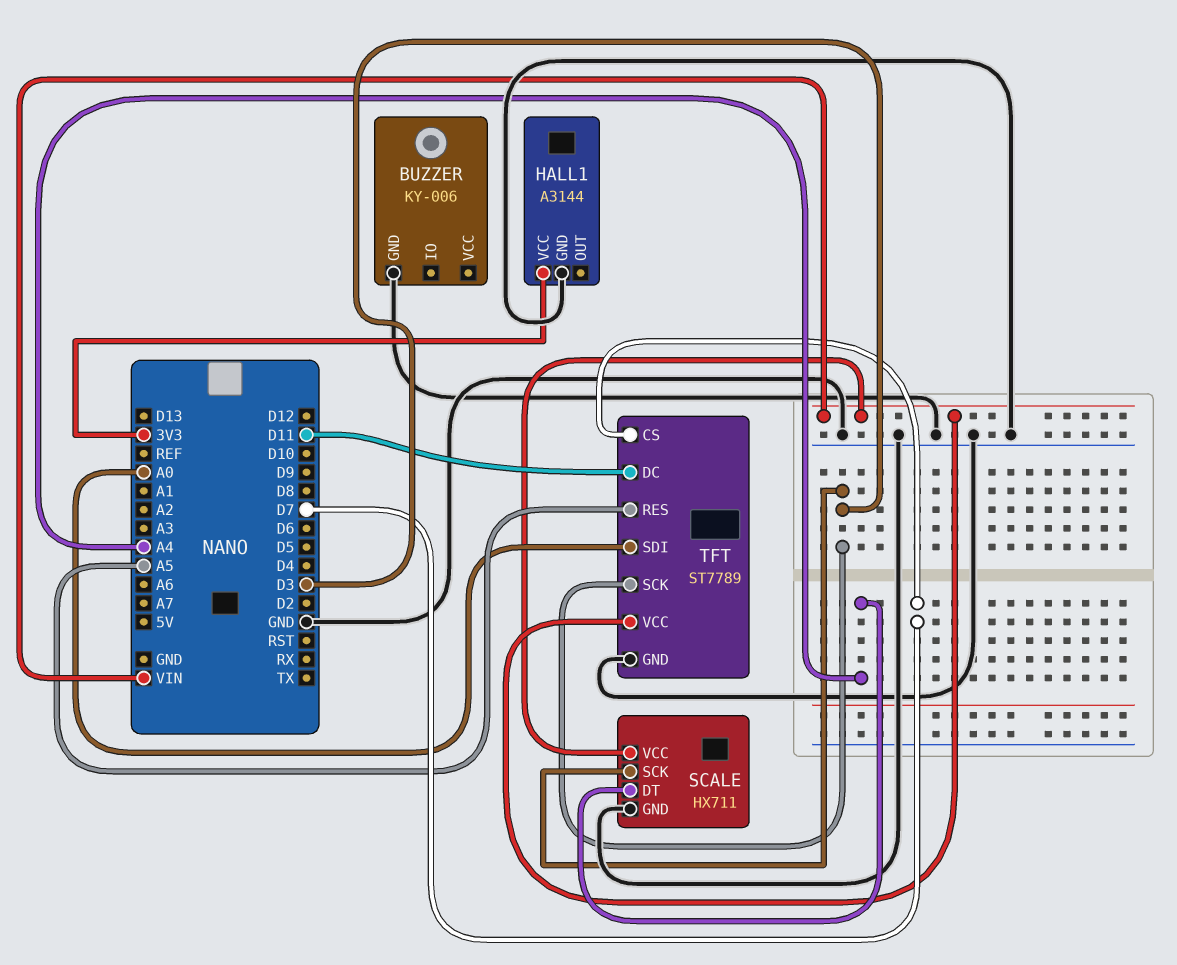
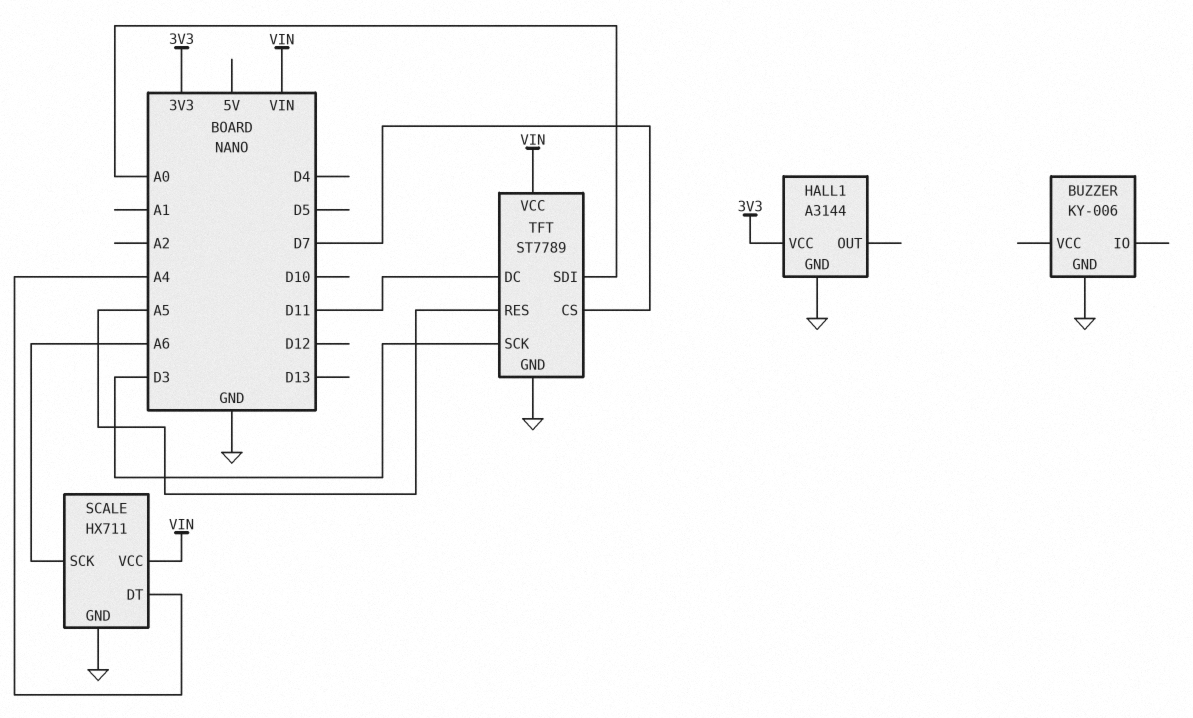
SCALE pin SCK: D3 -> A6

